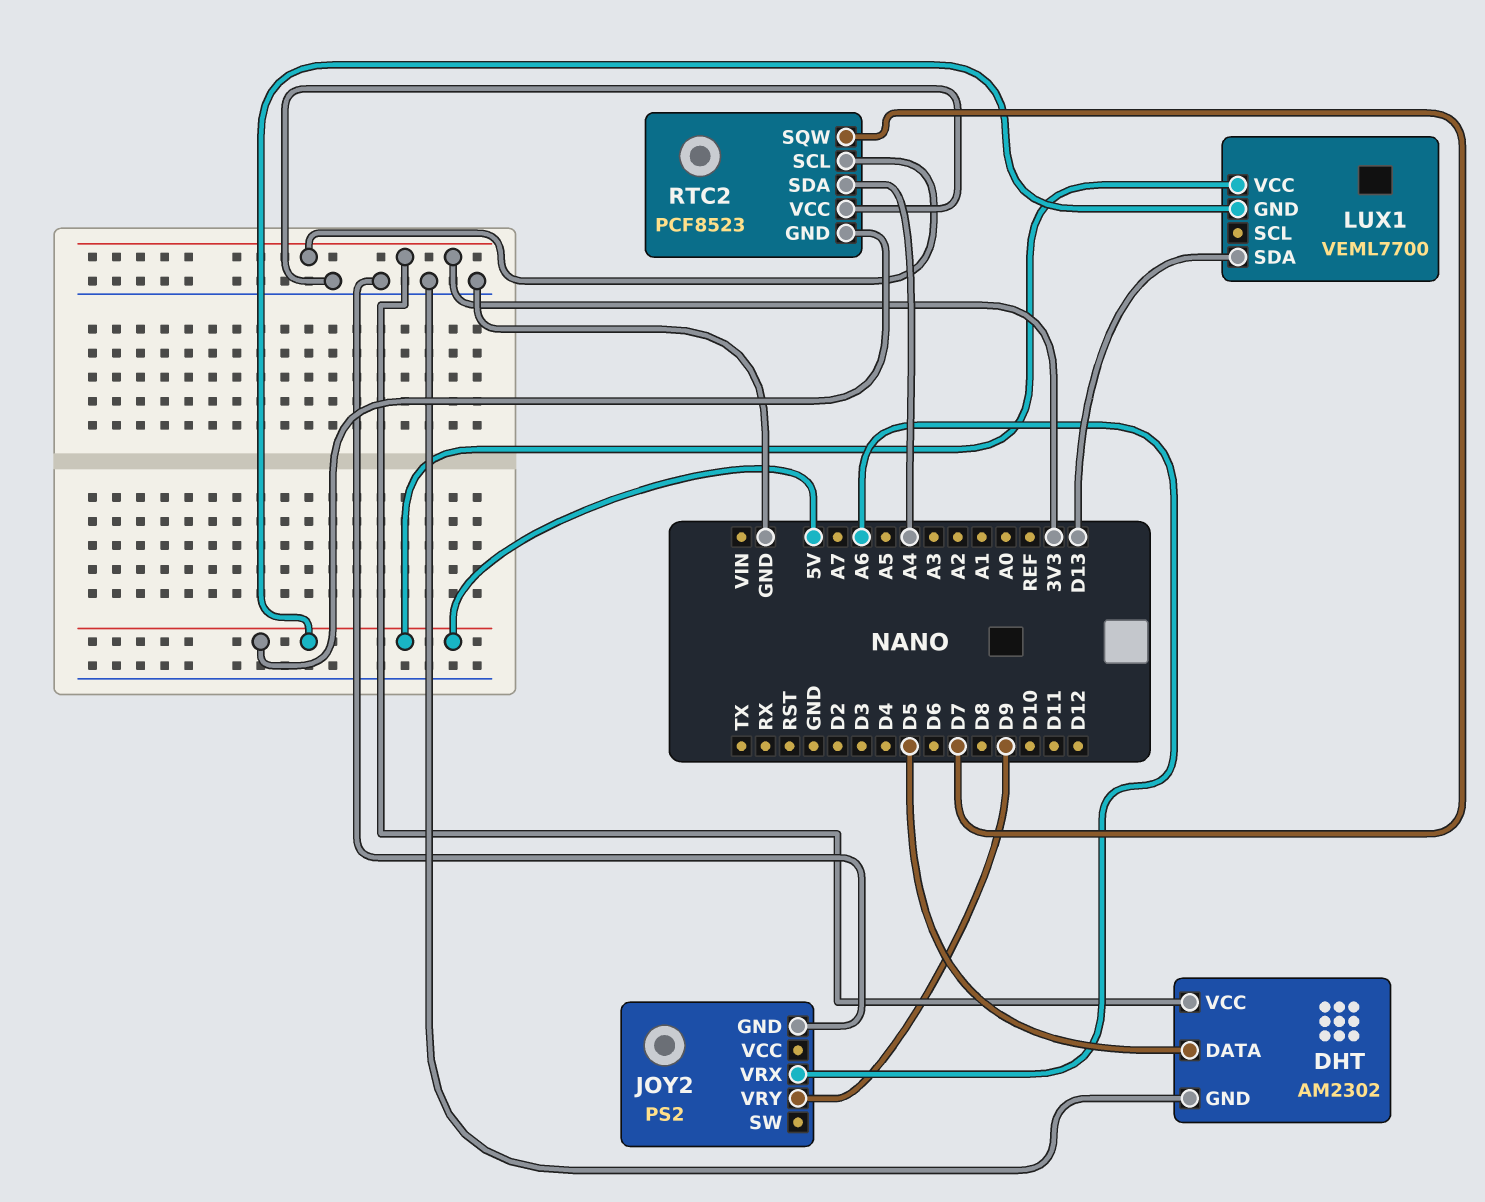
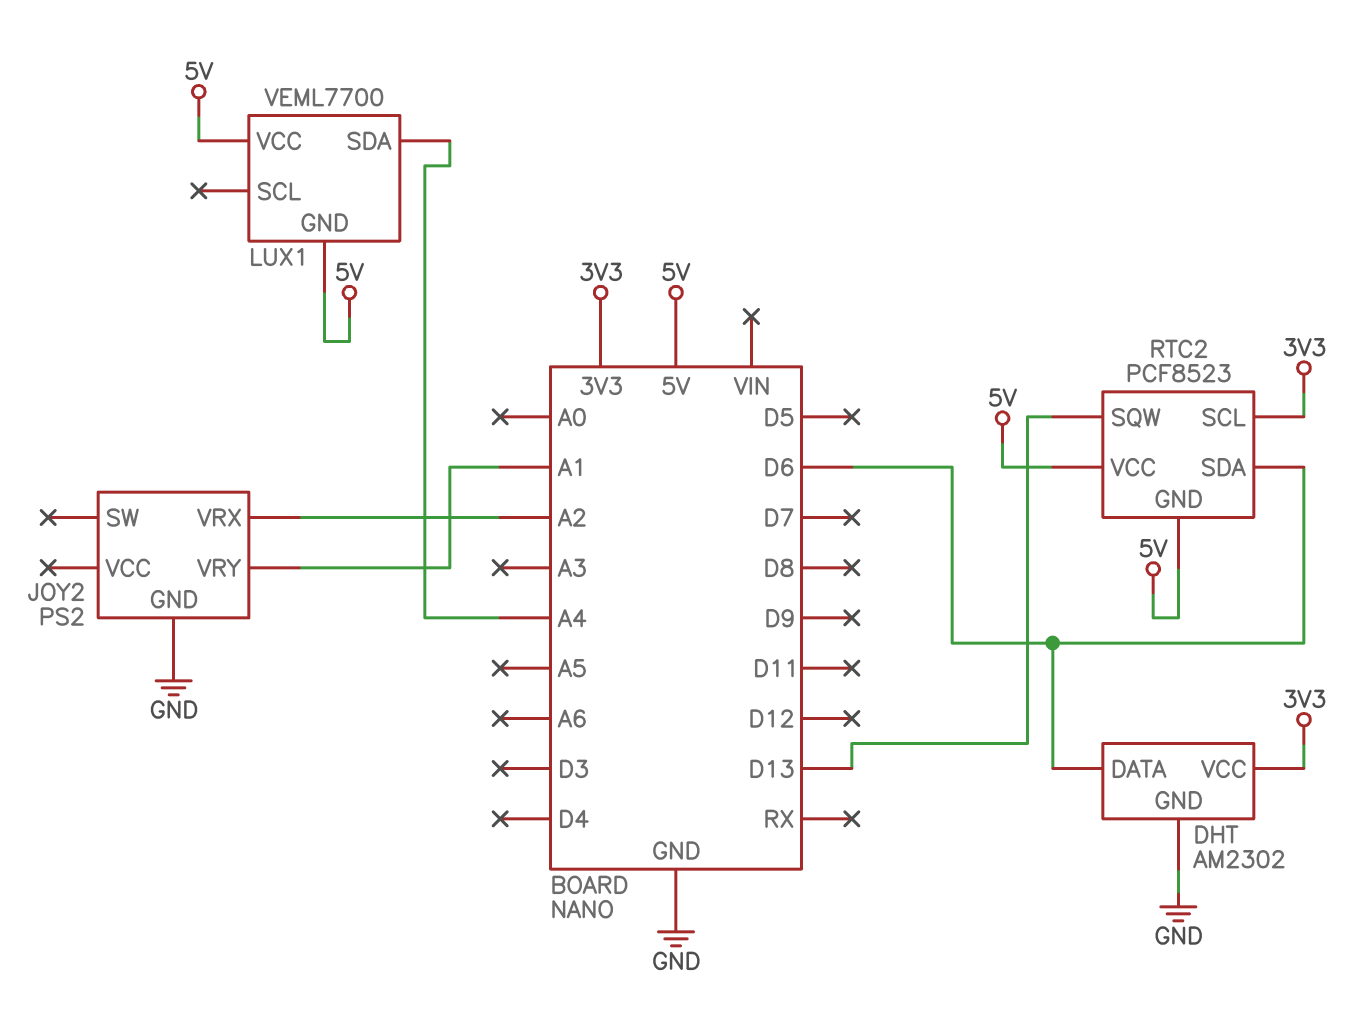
DHT pin DATA: D5 -> D6
JOY2 pin VRX: A6 -> A2
JOY2 pin VRY: D9 -> A1
LUX1 pin SDA: D13 -> A4
RTC2 pin SDA: A4 -> D6
RTC2 pin SQW: D7 -> D13
RTC2 pin VCC: GND -> 5V

